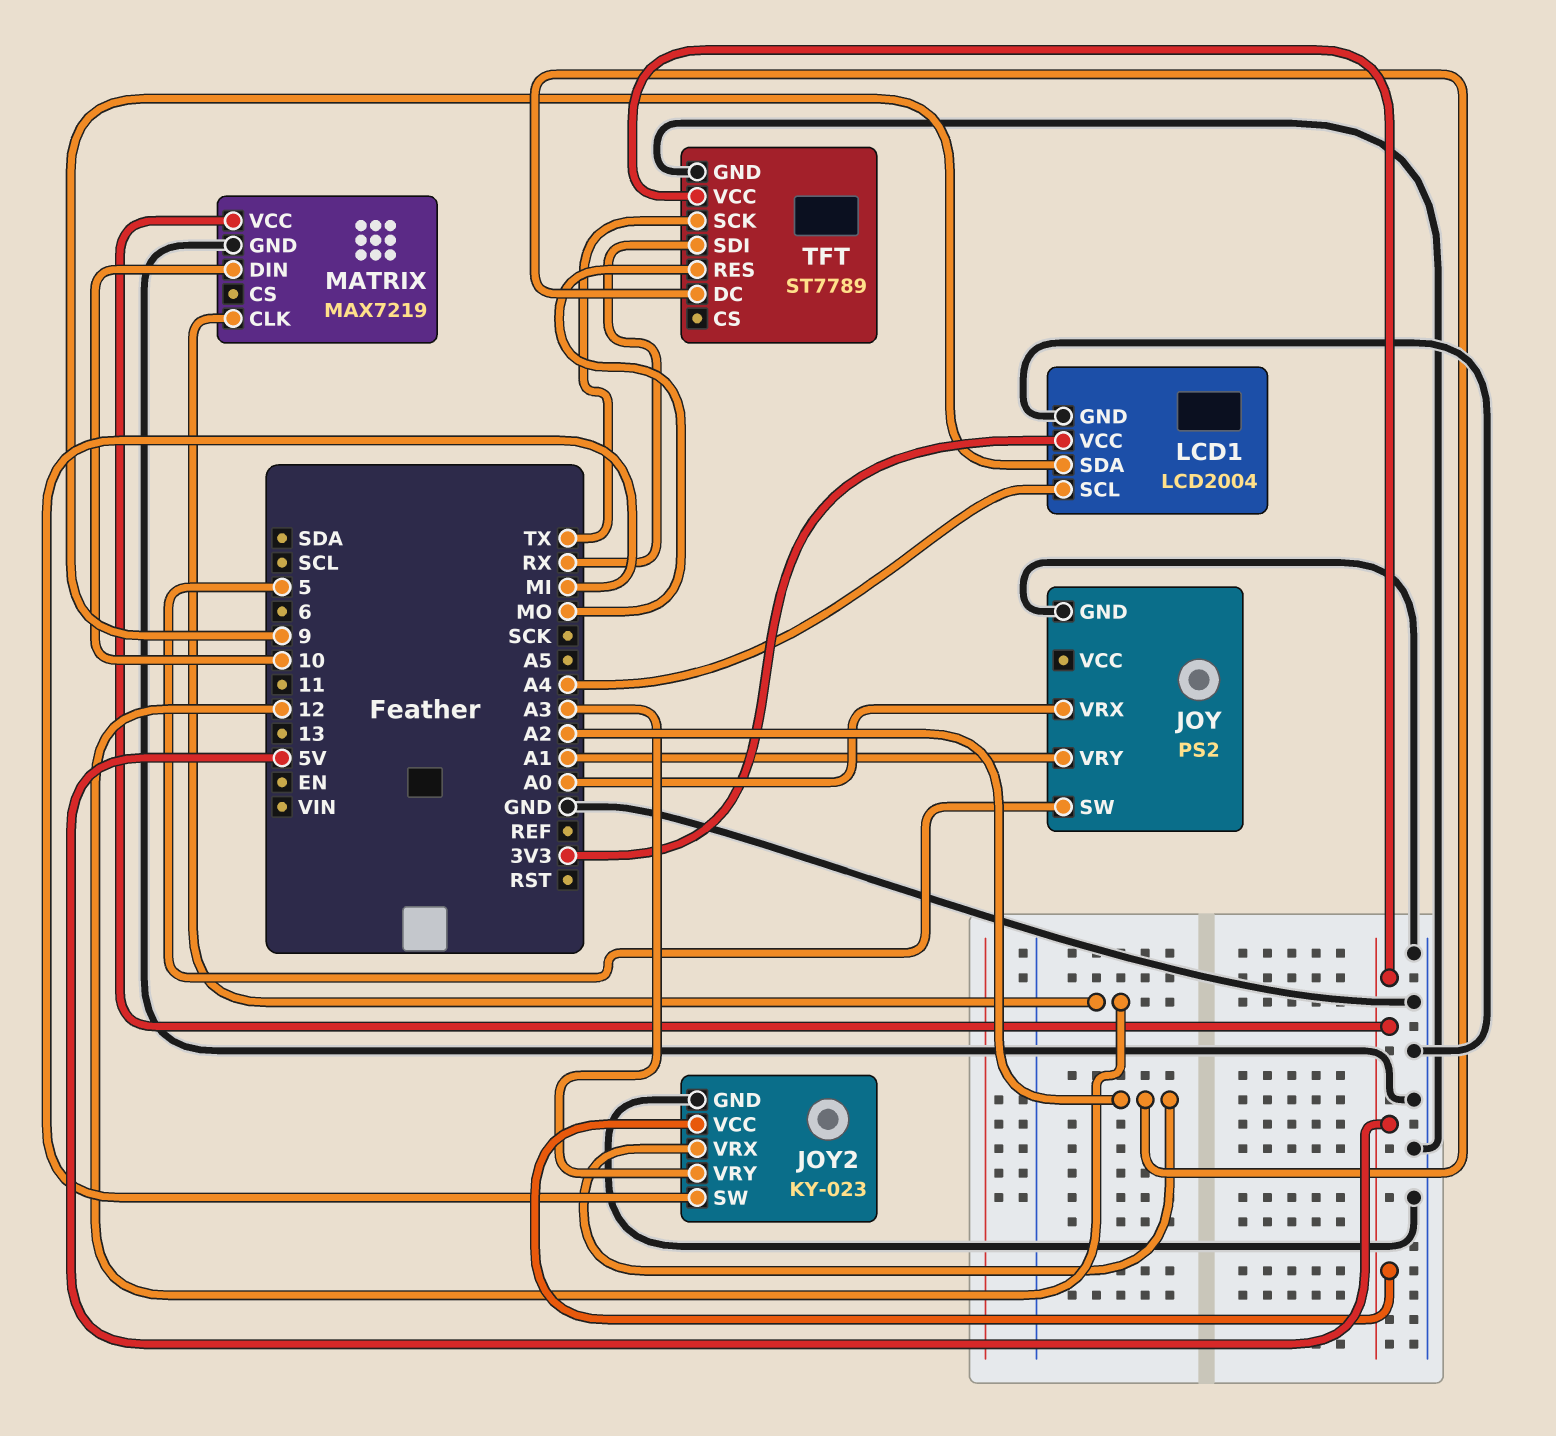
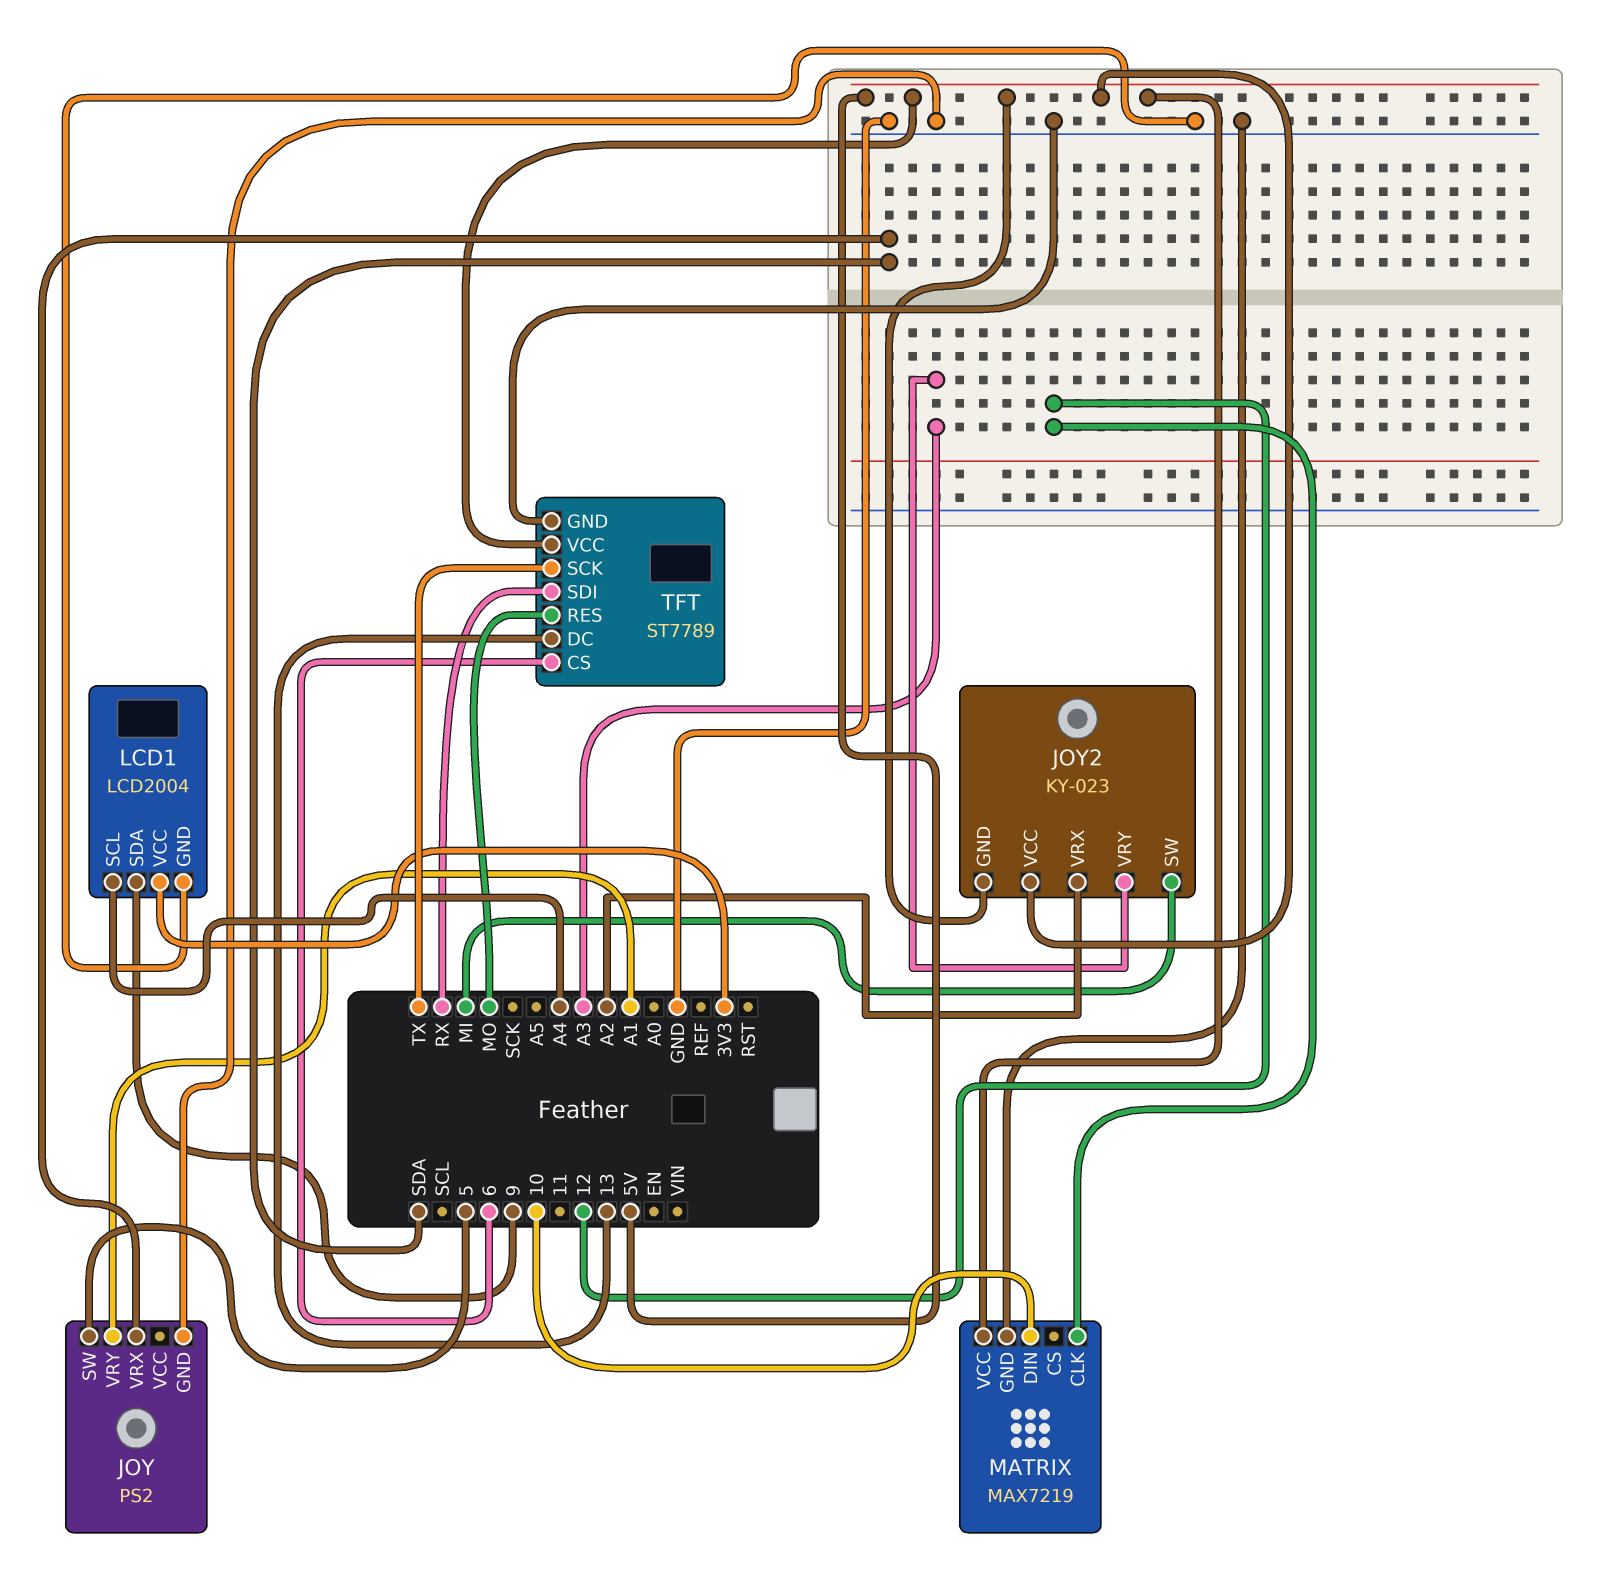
JOY pin VRX: A0 -> SDA
JOY2 pin GND: GND -> 5V
TFT pin CS: none -> 6
TFT pin DC: A2 -> 13

